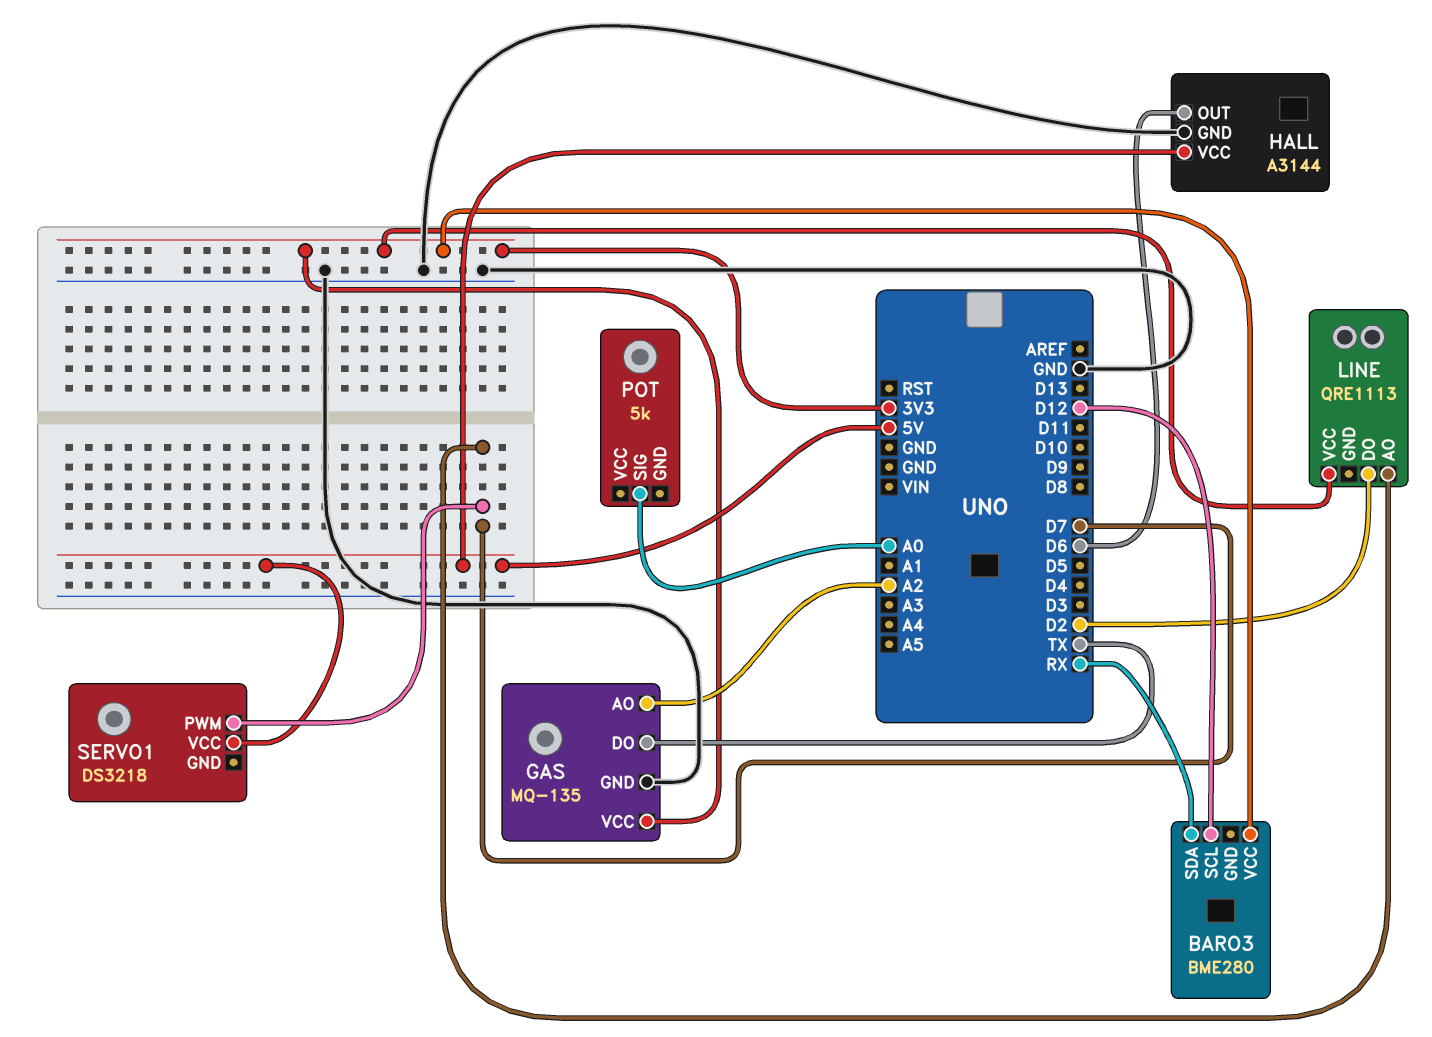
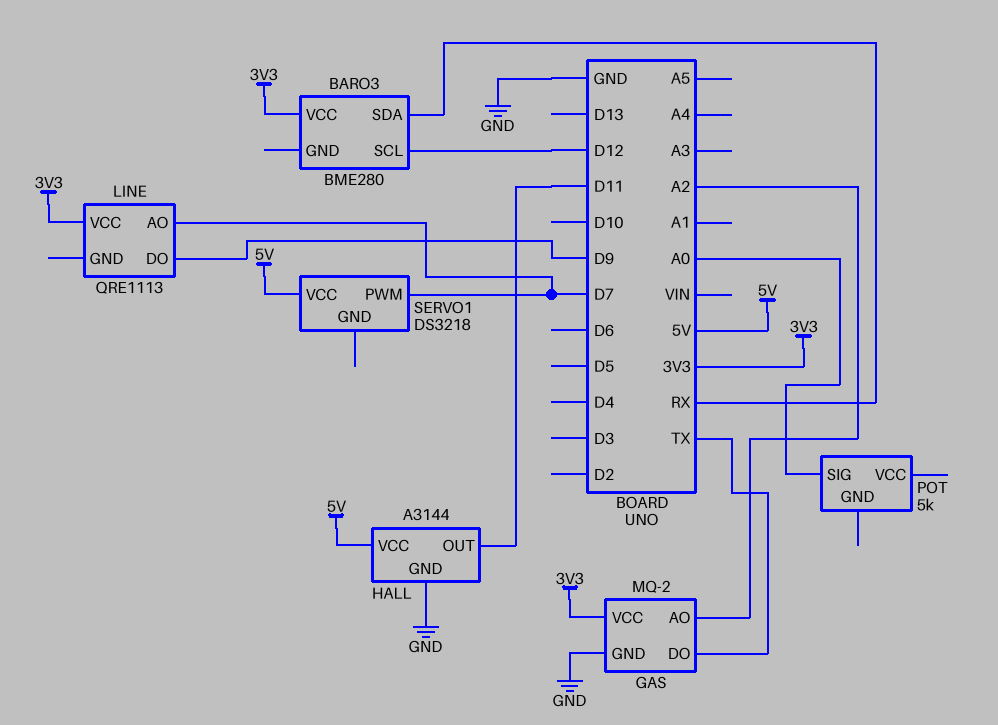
GAS: MQ-135 -> MQ-2
HALL pin OUT: D6 -> D11
LINE pin DO: D2 -> D9

